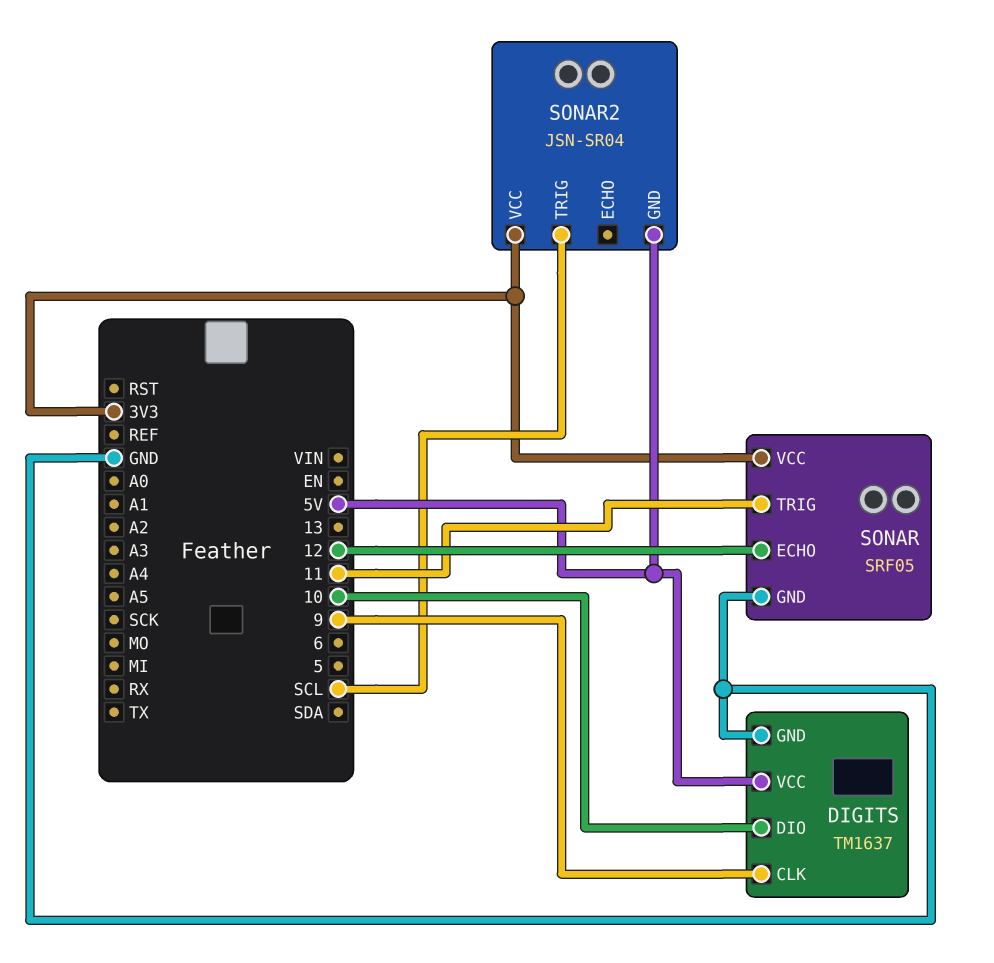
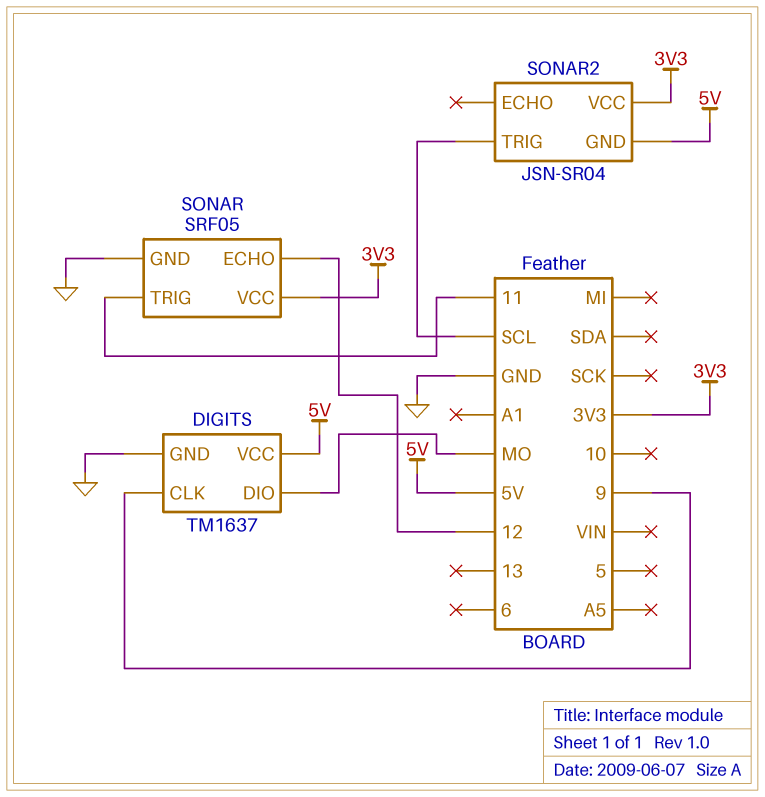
DIGITS pin DIO: 10 -> MO

